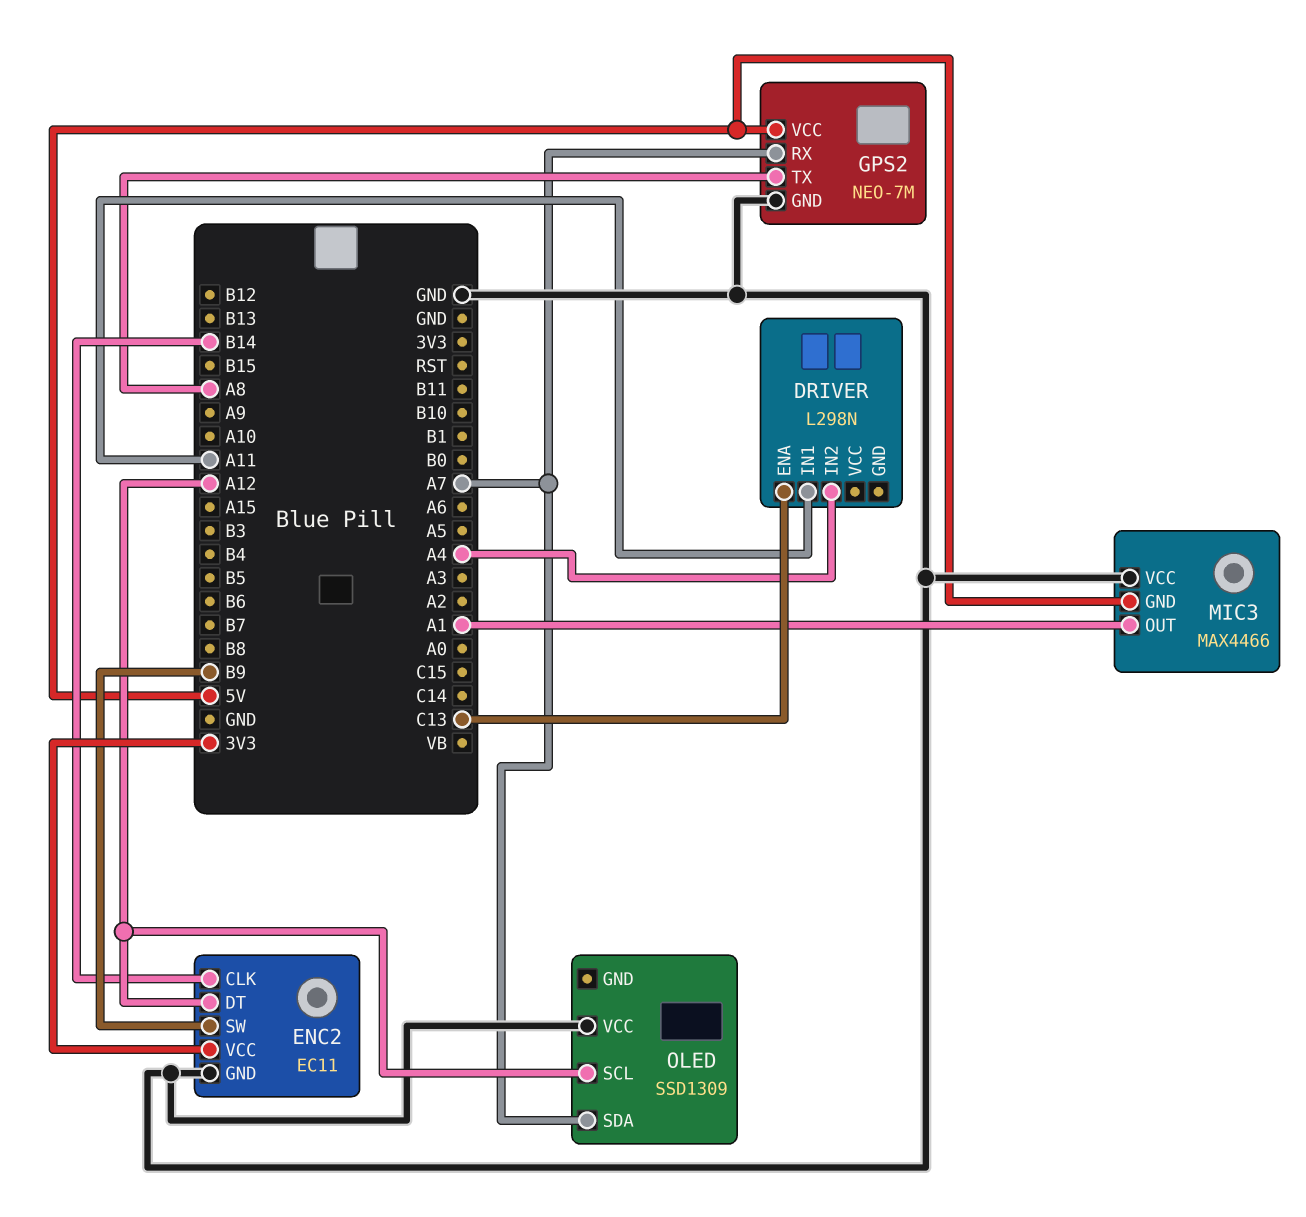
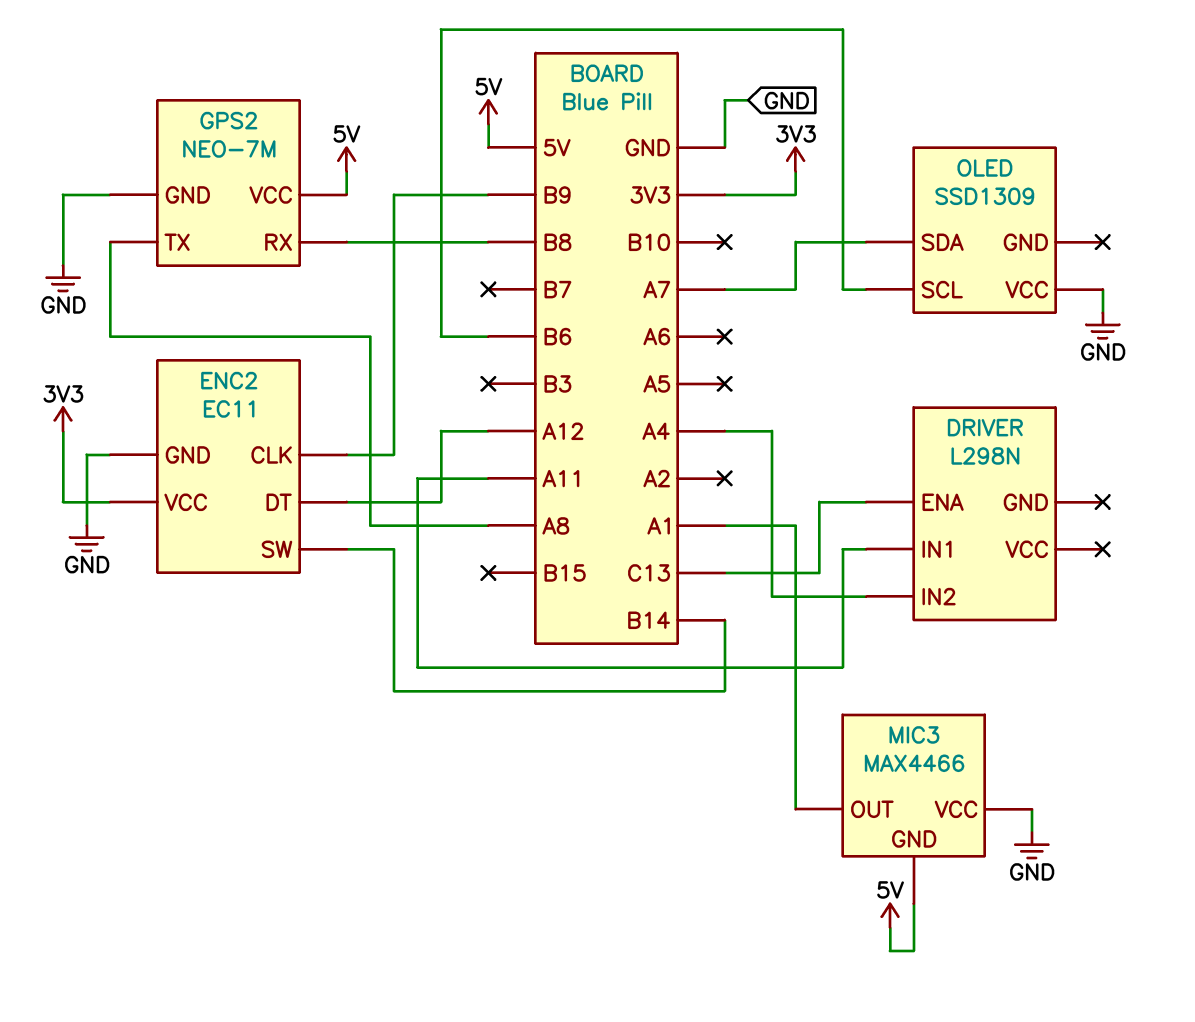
ENC2 pin CLK: B14 -> B9
ENC2 pin SW: B9 -> B14
GPS2 pin RX: A7 -> B8
OLED pin SCL: A12 -> B6

